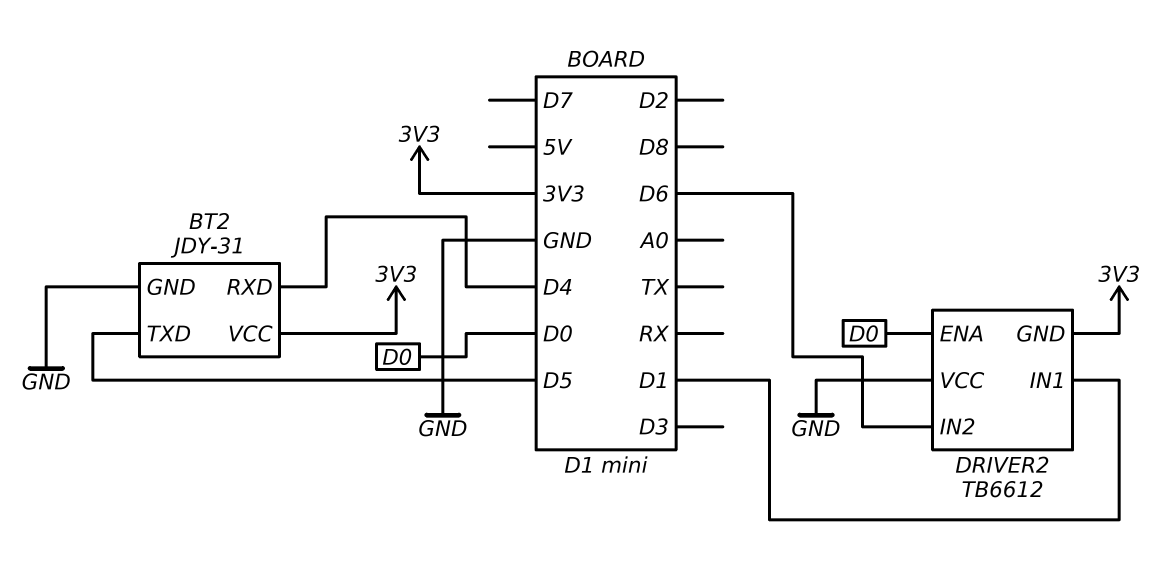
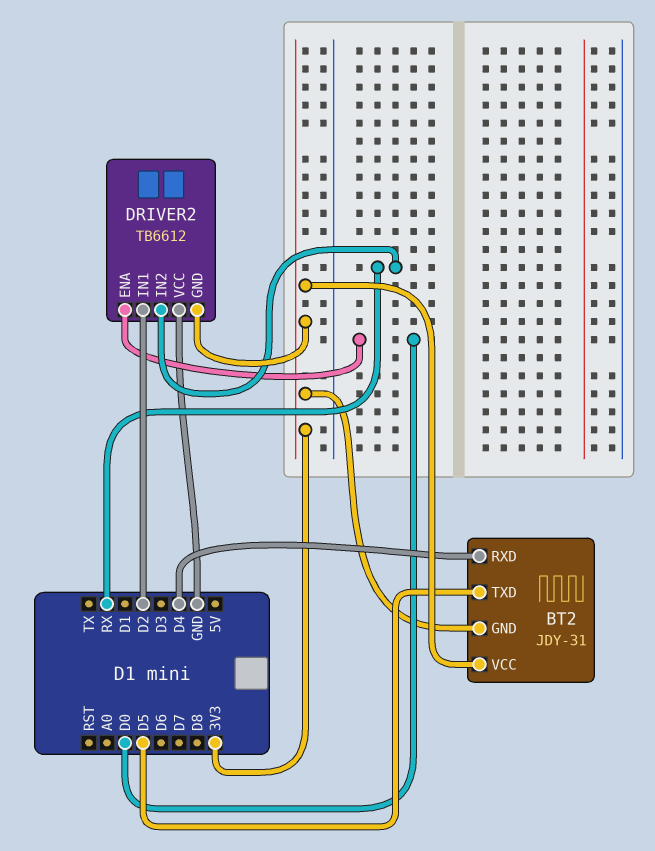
BT2 pin GND: GND -> 3V3
DRIVER2 pin IN1: D1 -> D2
DRIVER2 pin IN2: D6 -> RX

